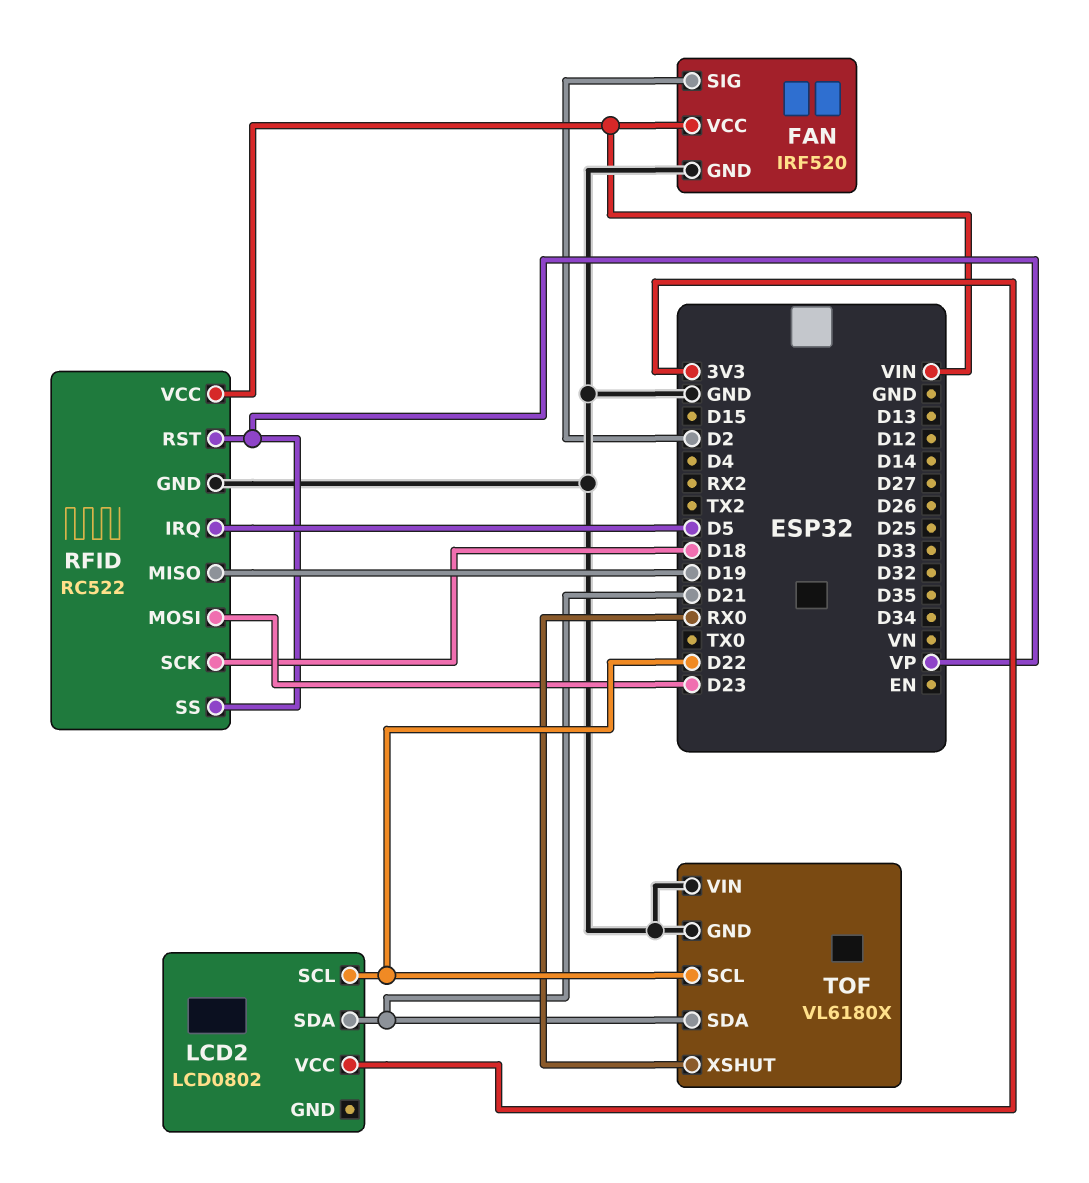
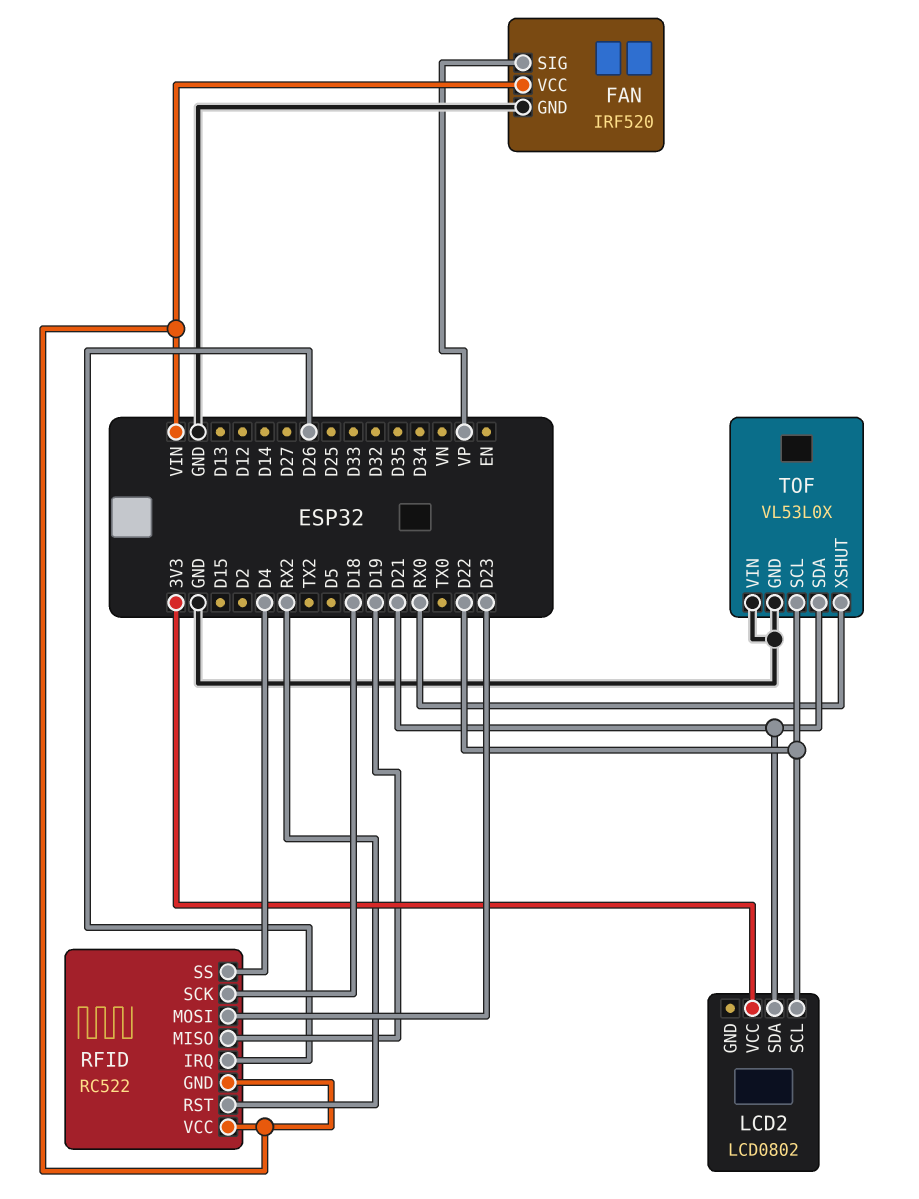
FAN pin SIG: D2 -> VP
RFID pin GND: GND -> VIN
RFID pin IRQ: D5 -> D26
RFID pin RST: VP -> RX2
RFID pin SS: VP -> D4
TOF: VL6180X -> VL53L0X

